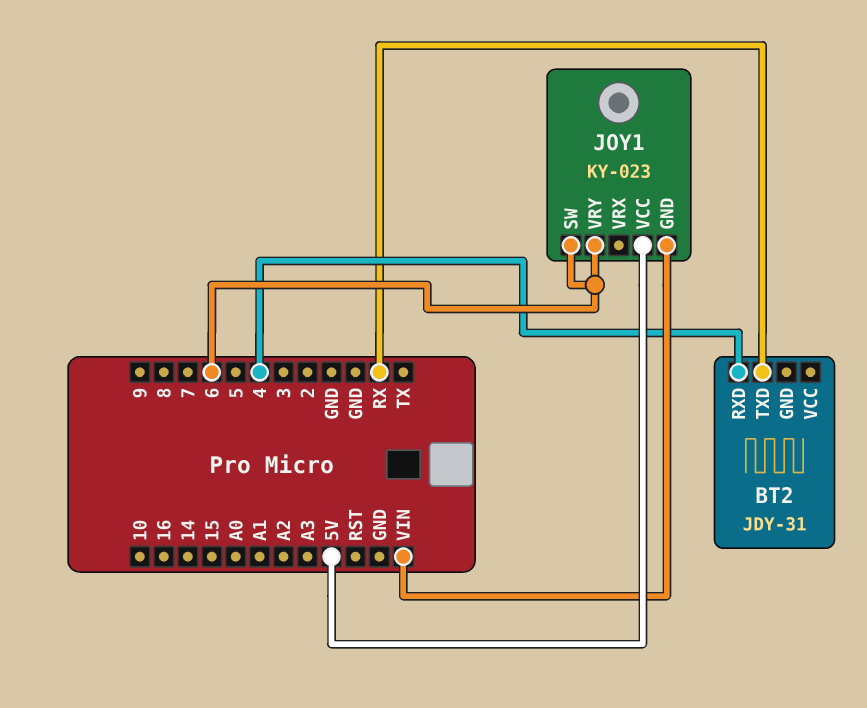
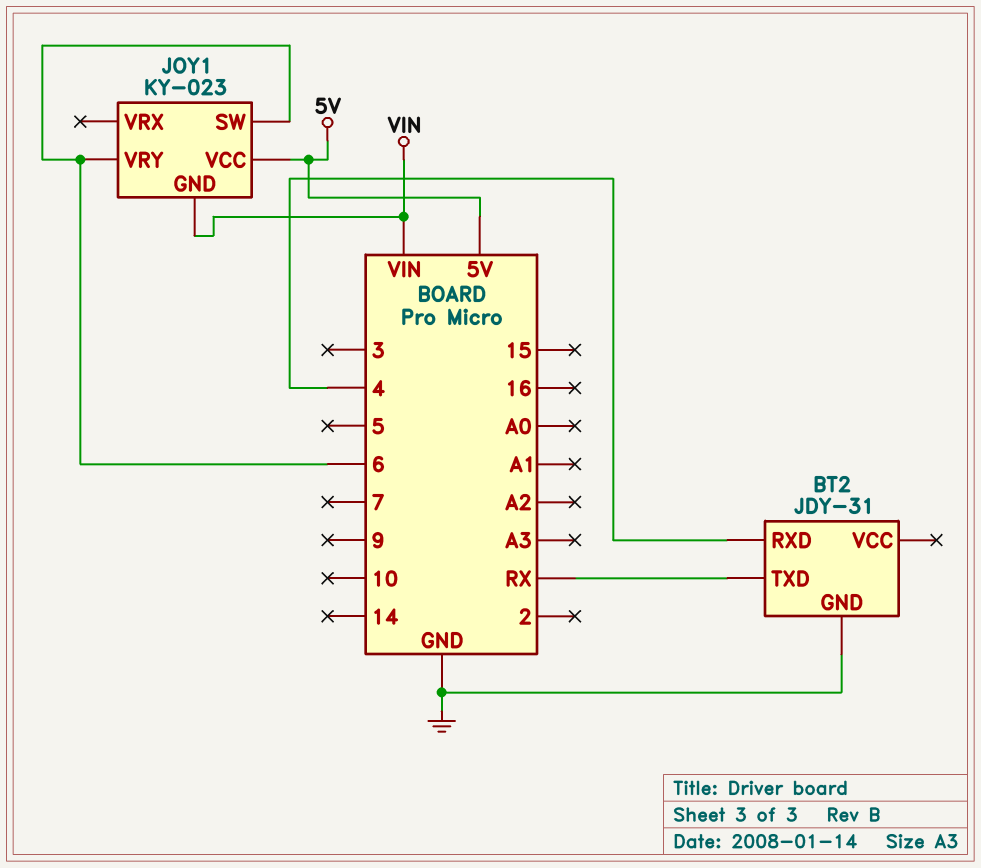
BT2 pin GND: none -> GND

